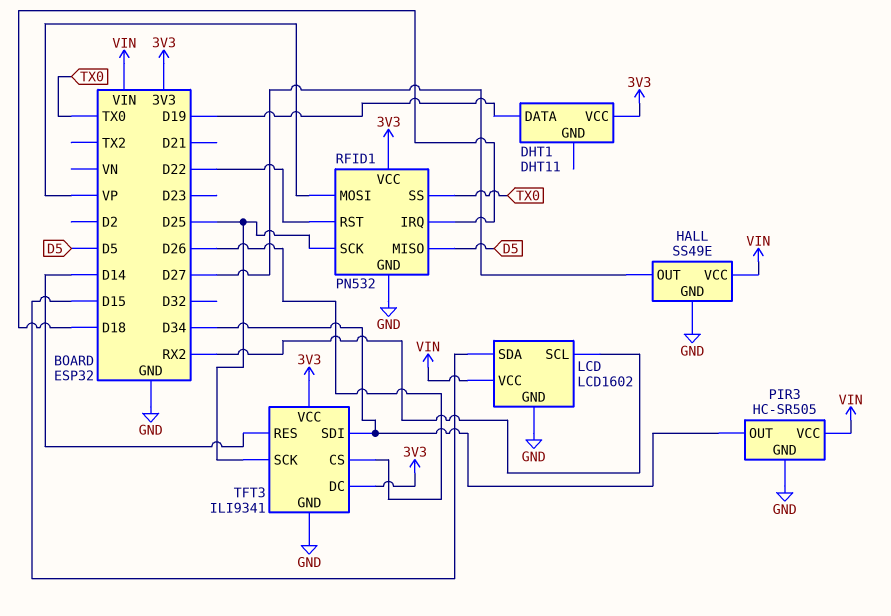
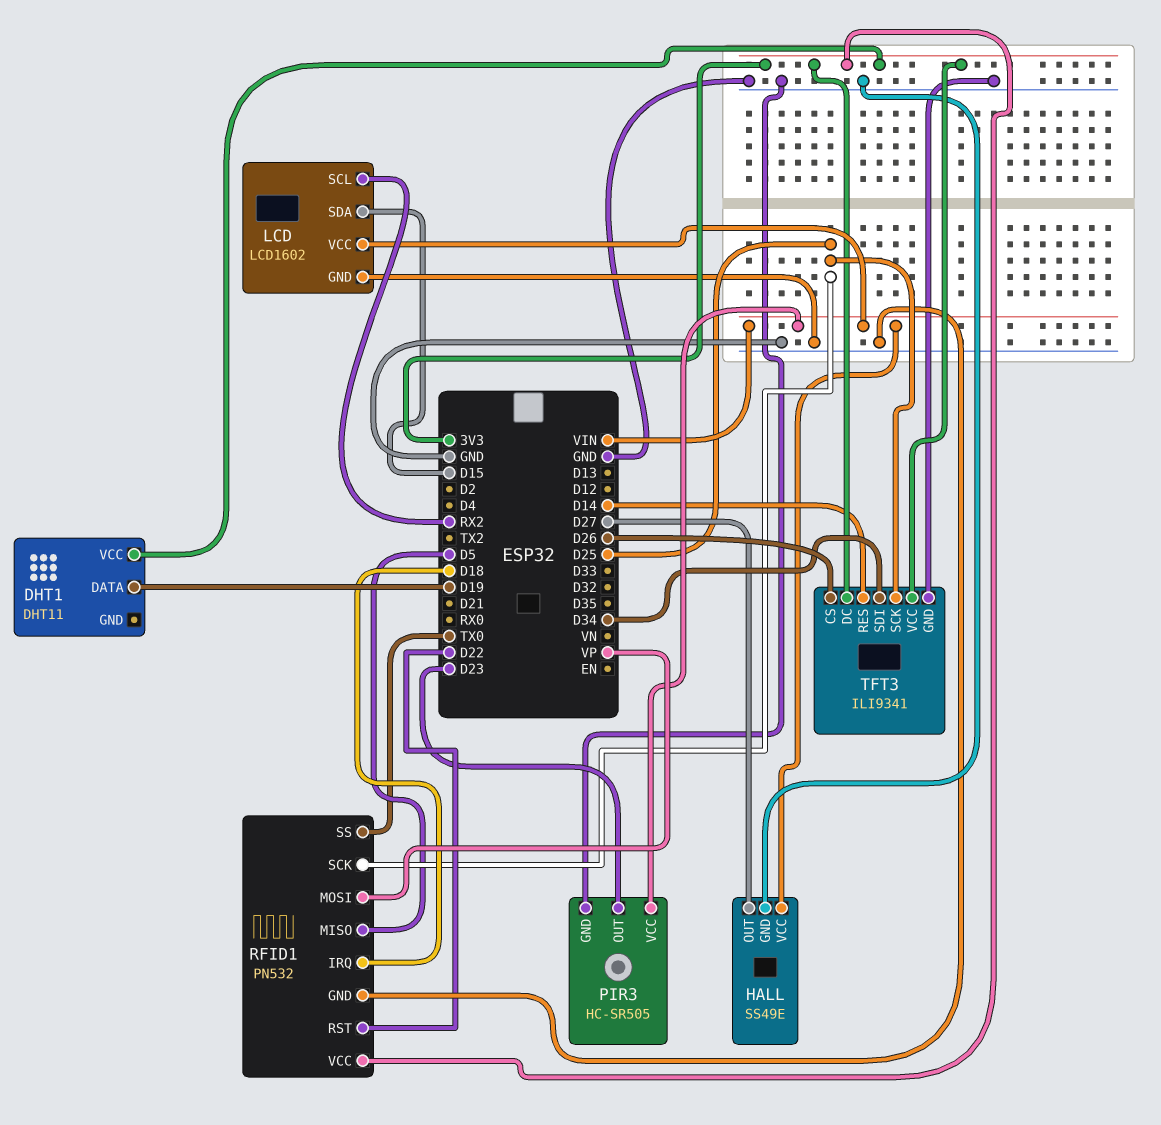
PIR3 pin OUT: D34 -> D23

